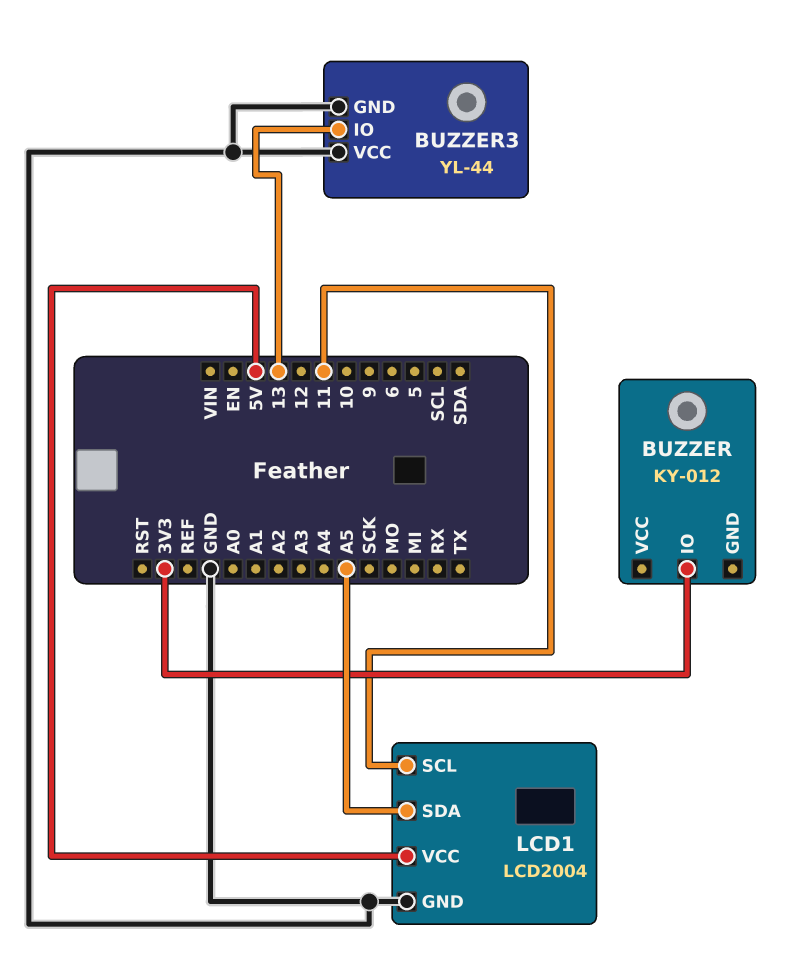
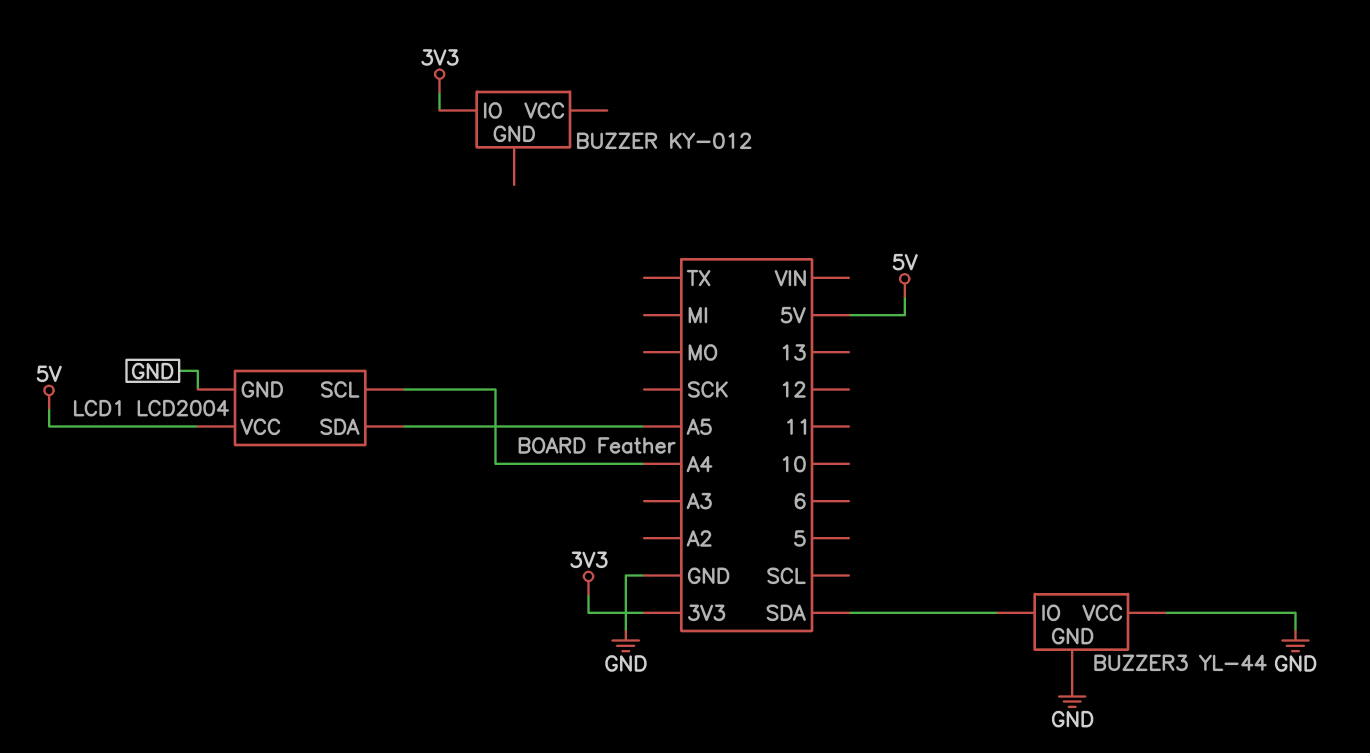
BUZZER3 pin IO: 13 -> SDA
LCD1 pin SCL: 11 -> A4

